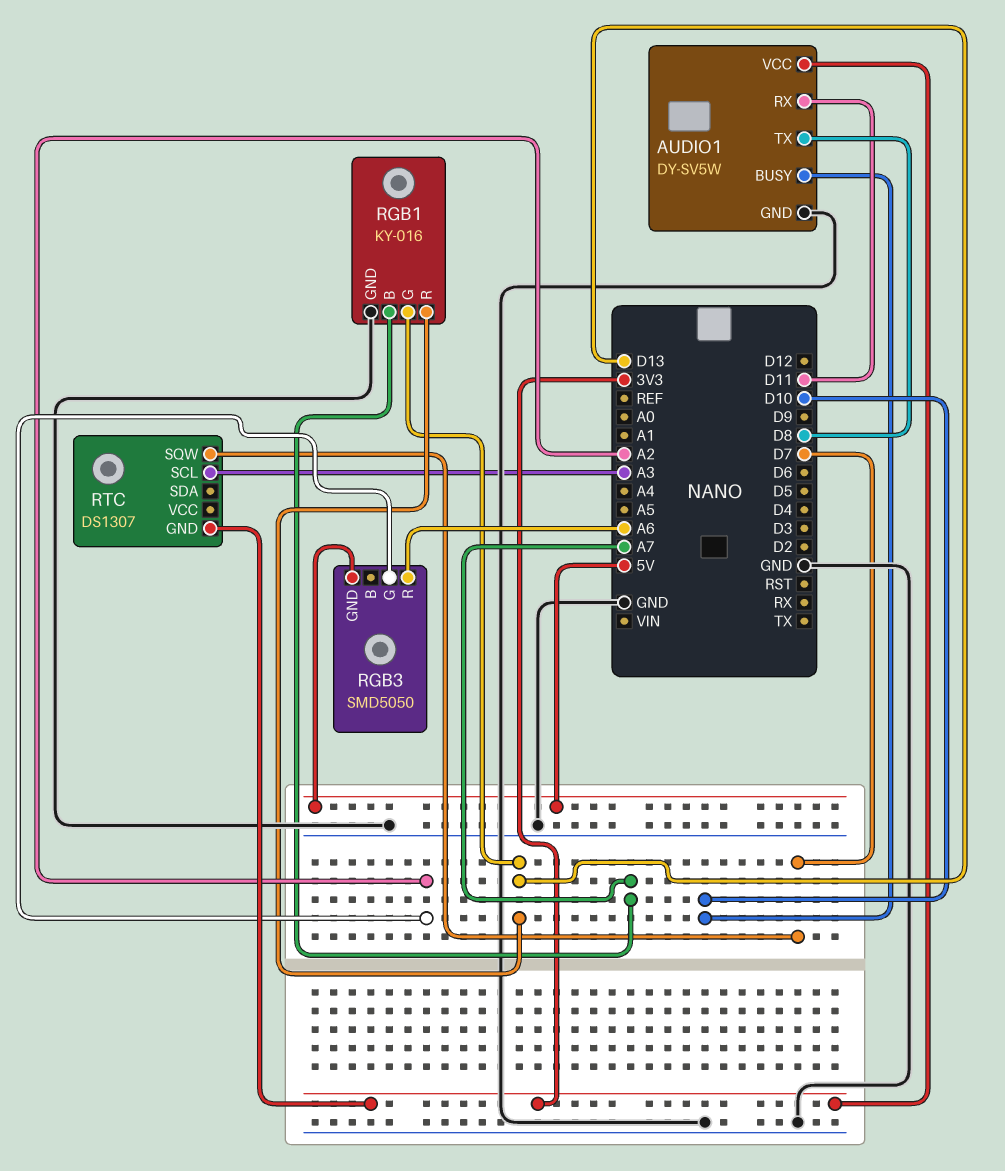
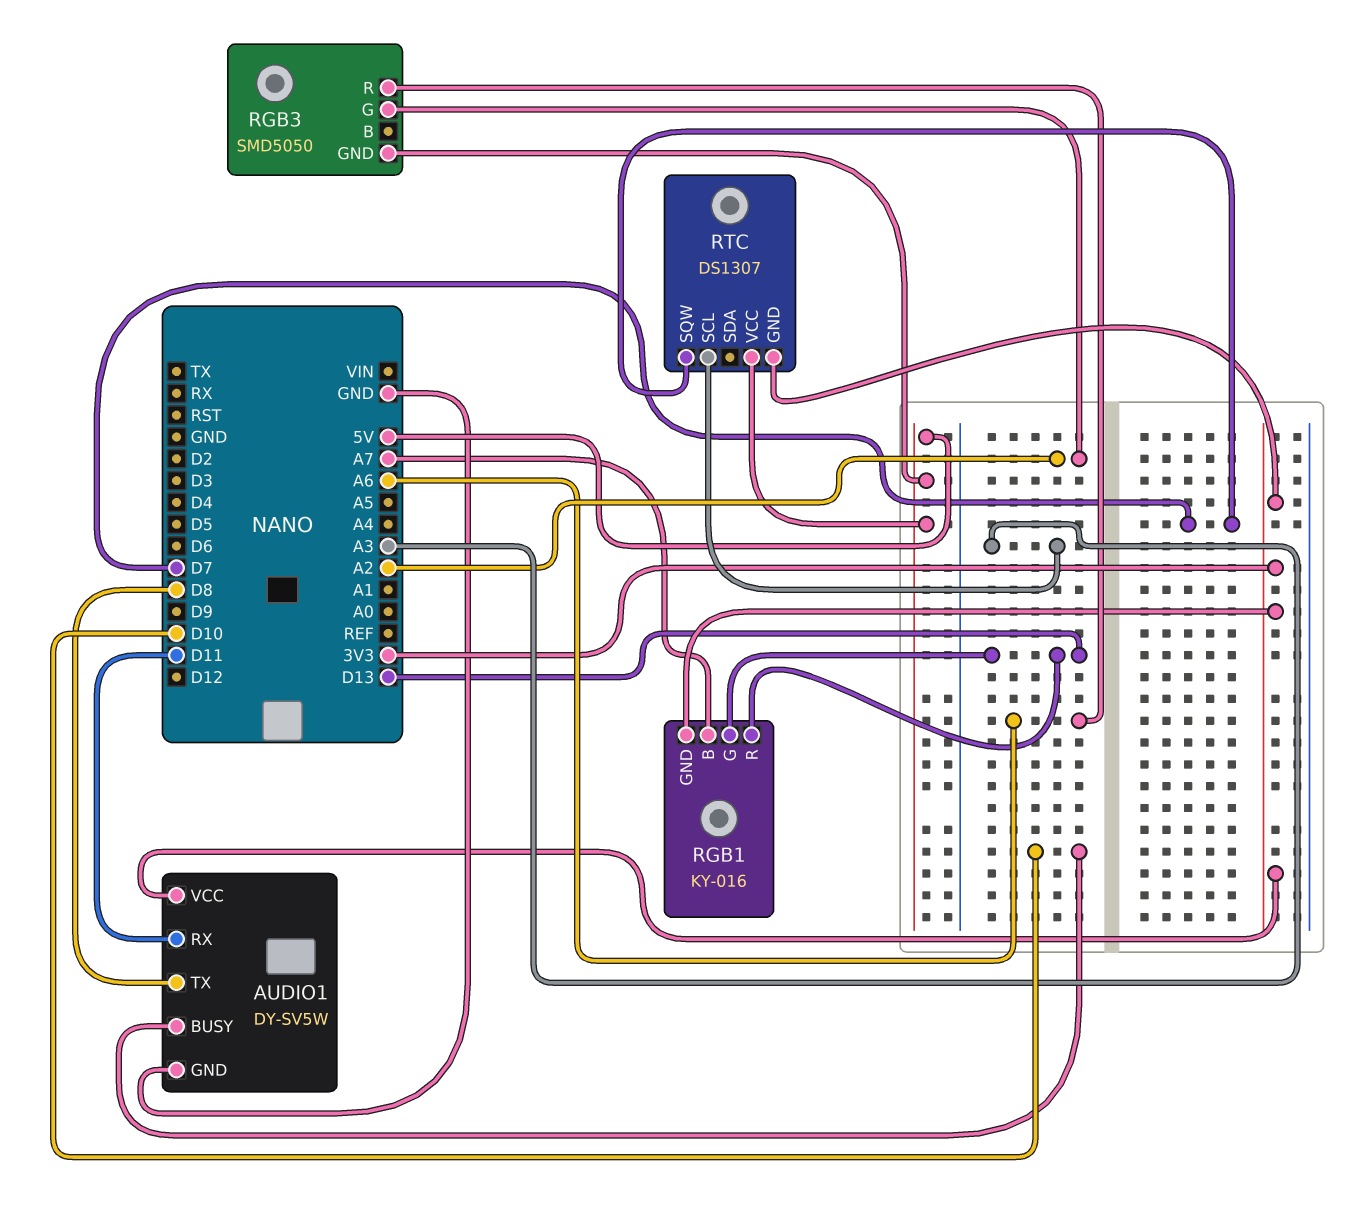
RGB1 pin GND: GND -> 3V3
RTC pin VCC: none -> 5V

